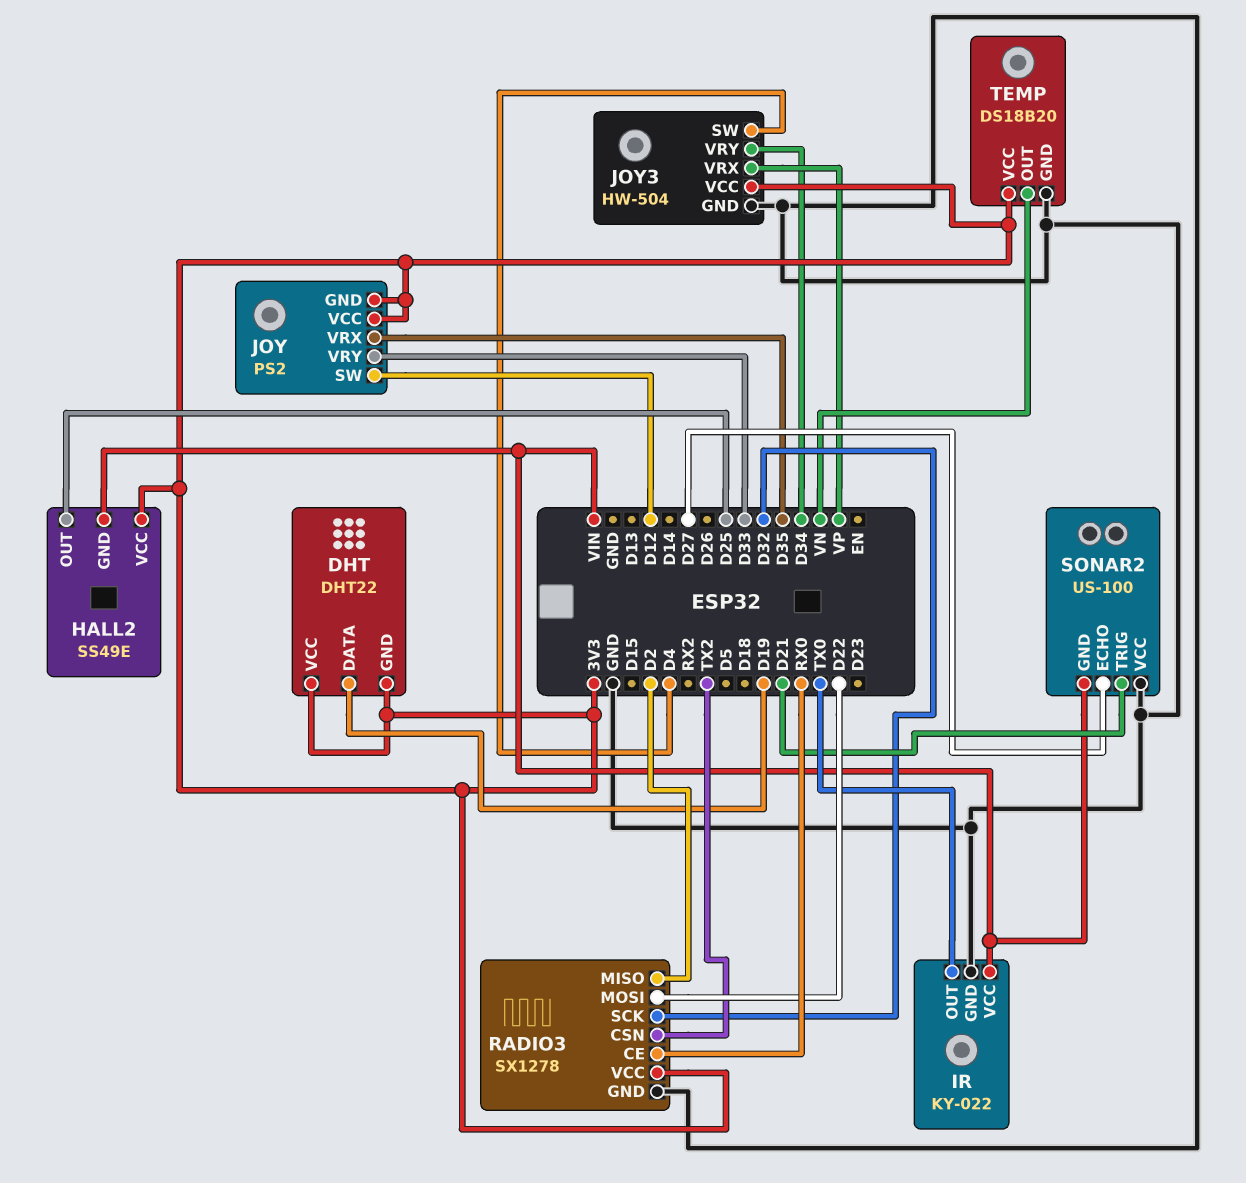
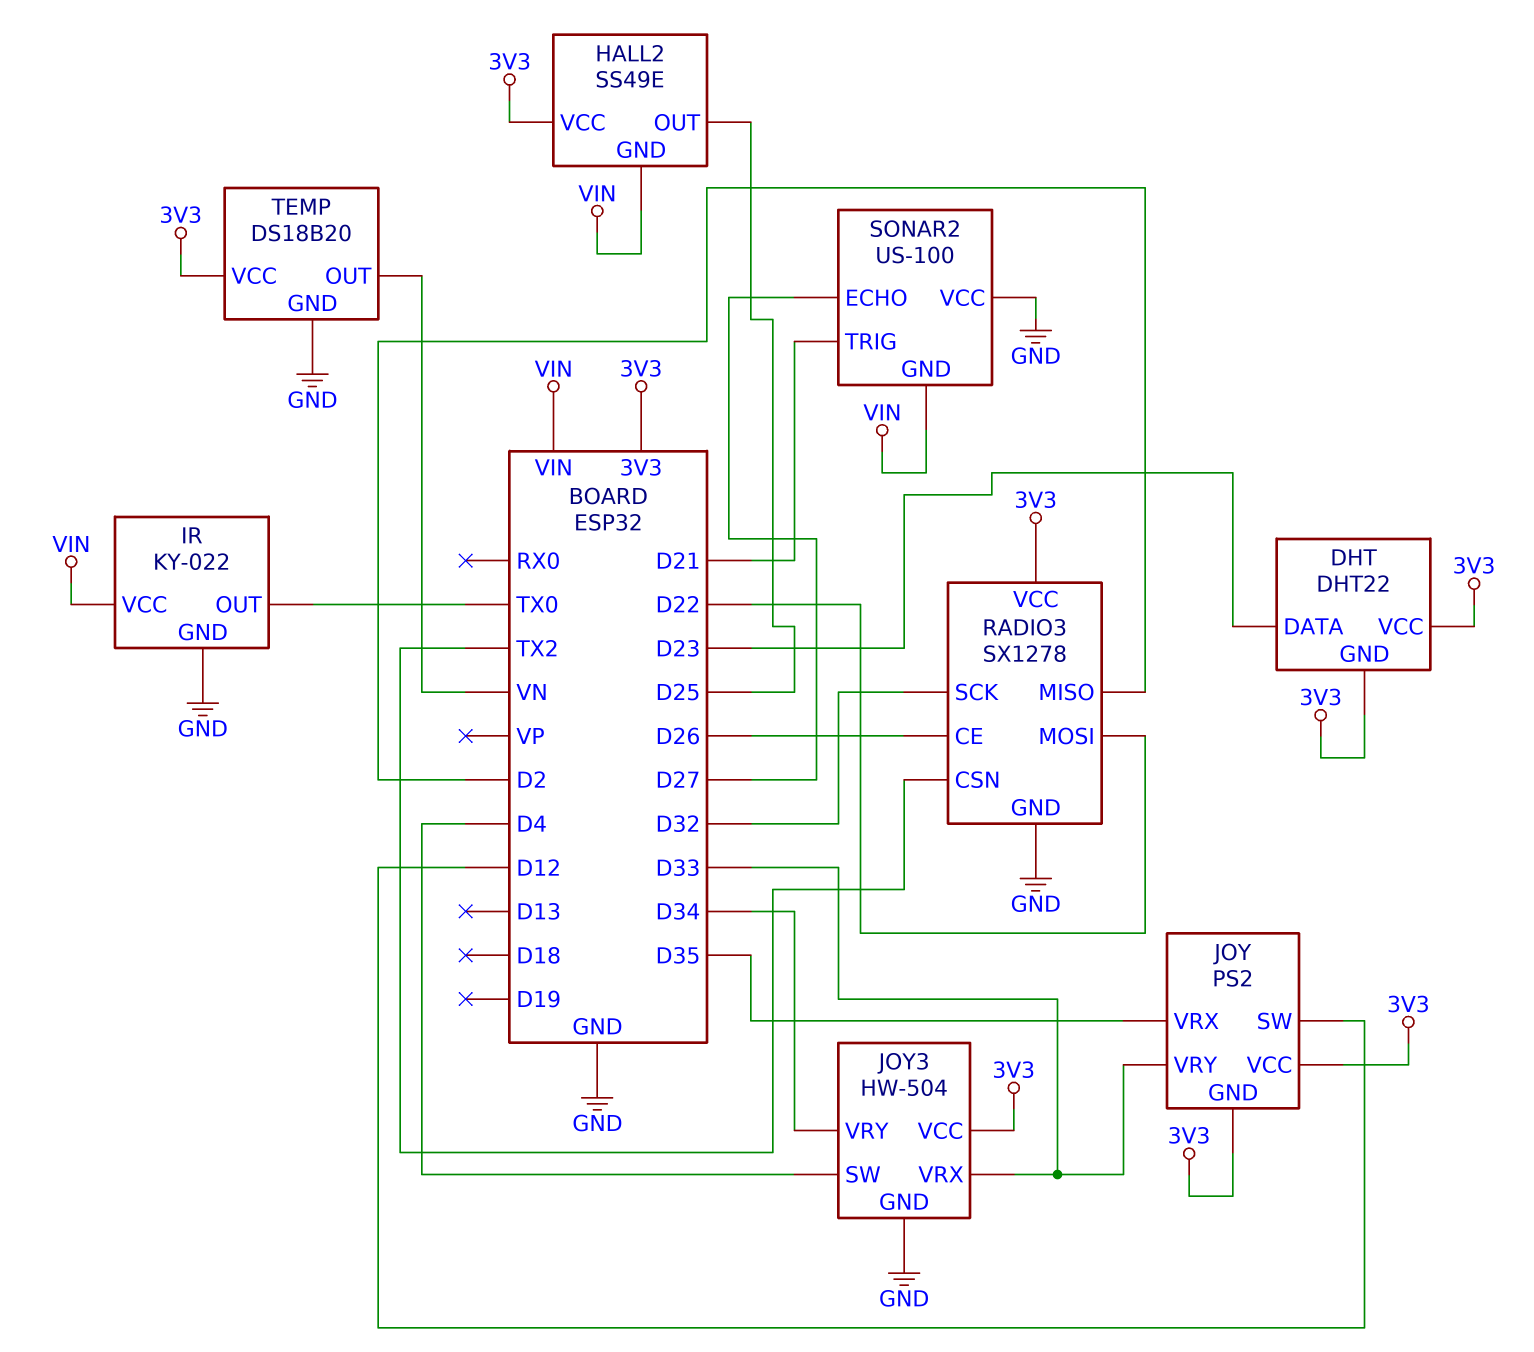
DHT pin DATA: D19 -> D23
JOY3 pin VRX: VP -> D33
RADIO3 pin CE: RX0 -> D26

